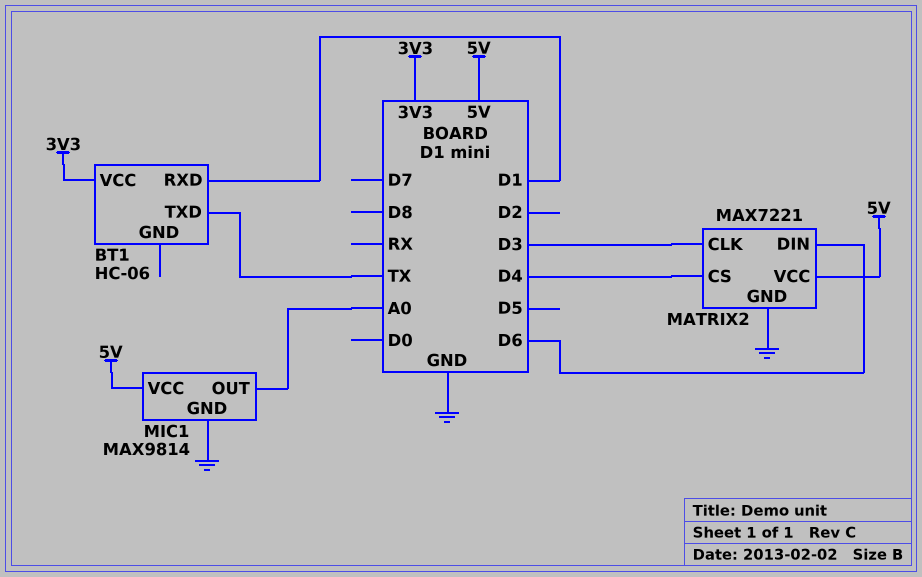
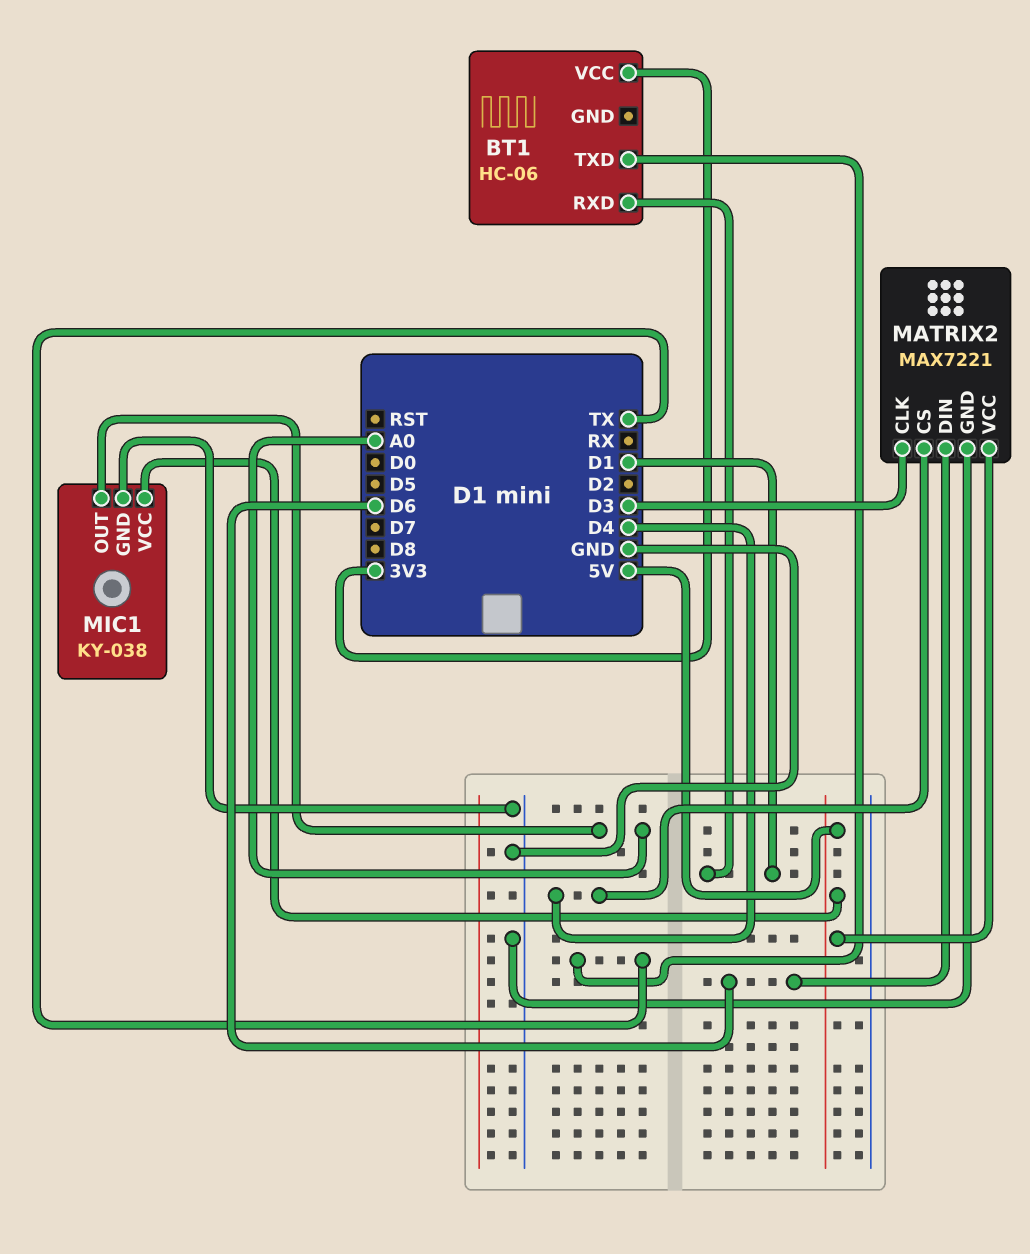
MIC1: MAX9814 -> KY-038

